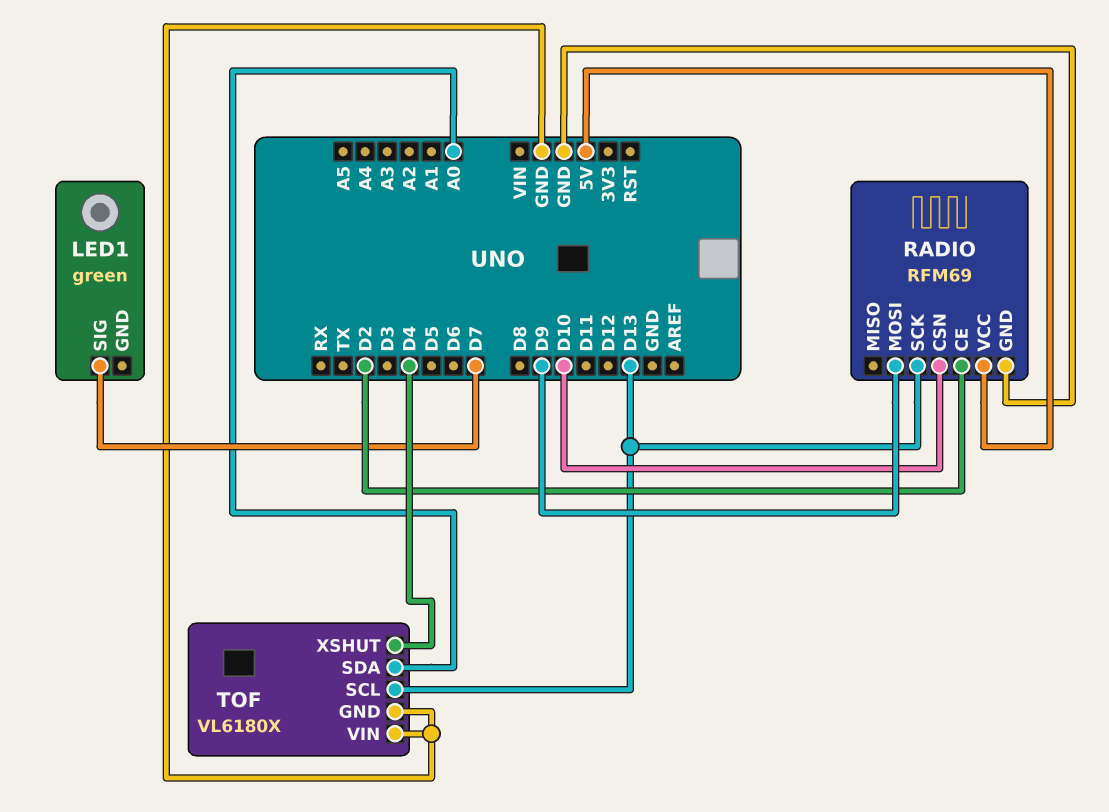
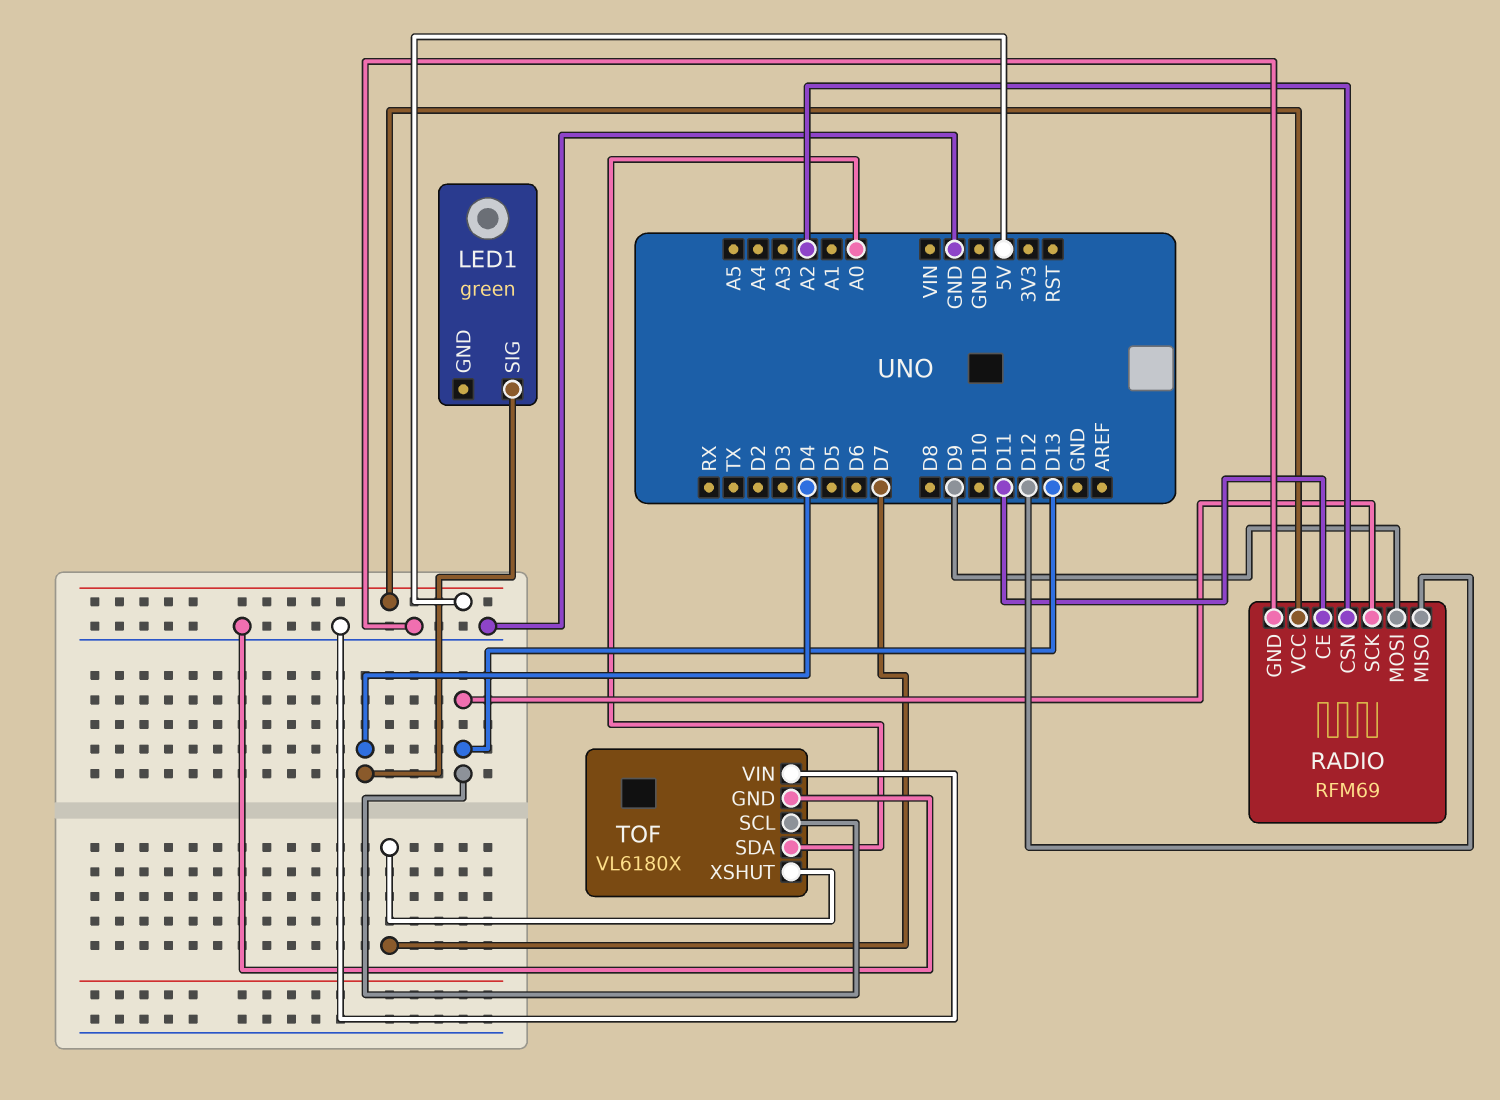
LED1 pin SIG: D7 -> D4
RADIO pin CE: D2 -> D11
RADIO pin CSN: D10 -> A2
RADIO pin MISO: none -> D12
TOF pin XSHUT: D4 -> D7

